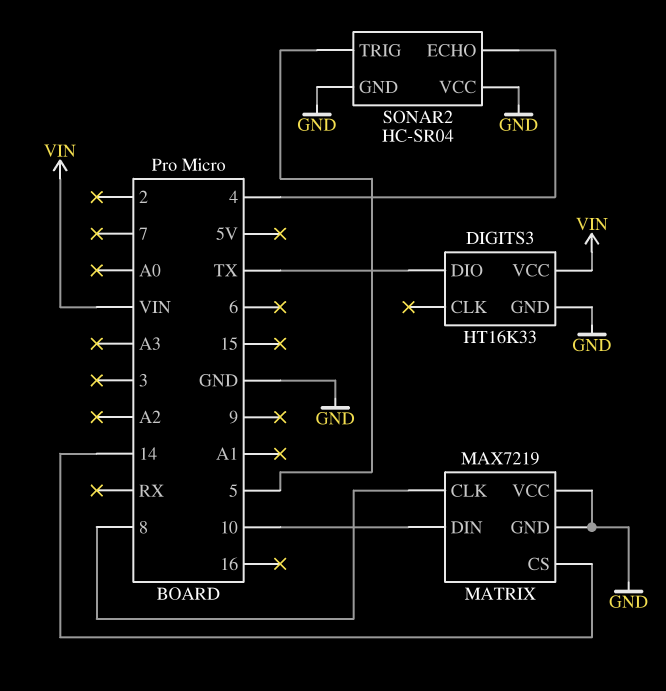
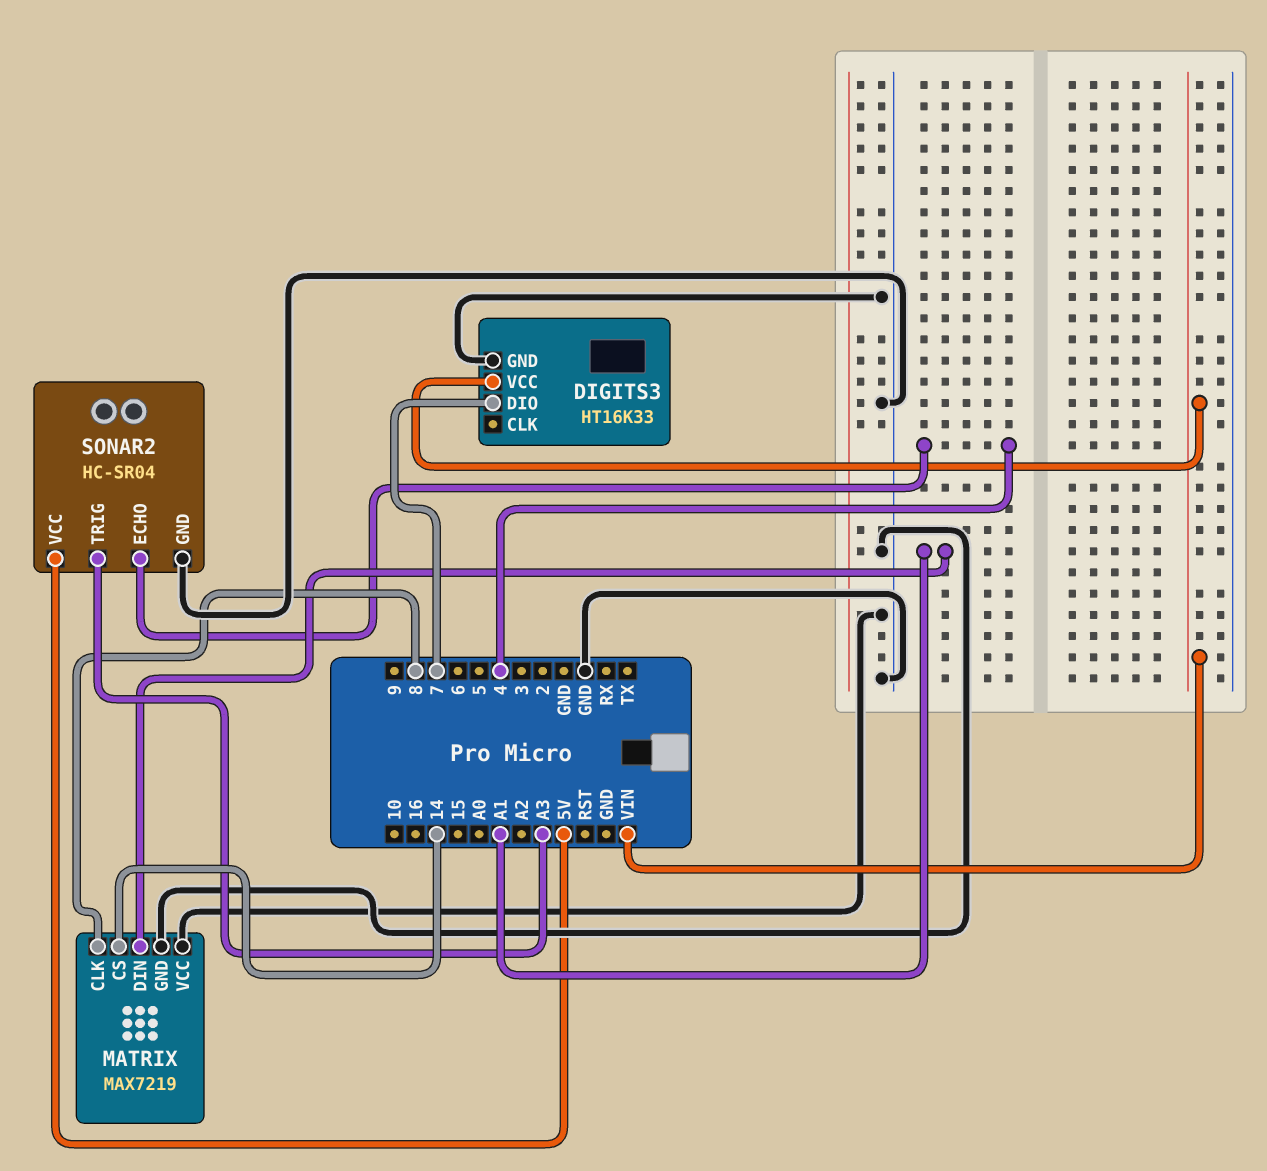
DIGITS3 pin DIO: TX -> 7
MATRIX pin DIN: 10 -> A1
SONAR2 pin TRIG: 5 -> A3
SONAR2 pin VCC: GND -> 5V

